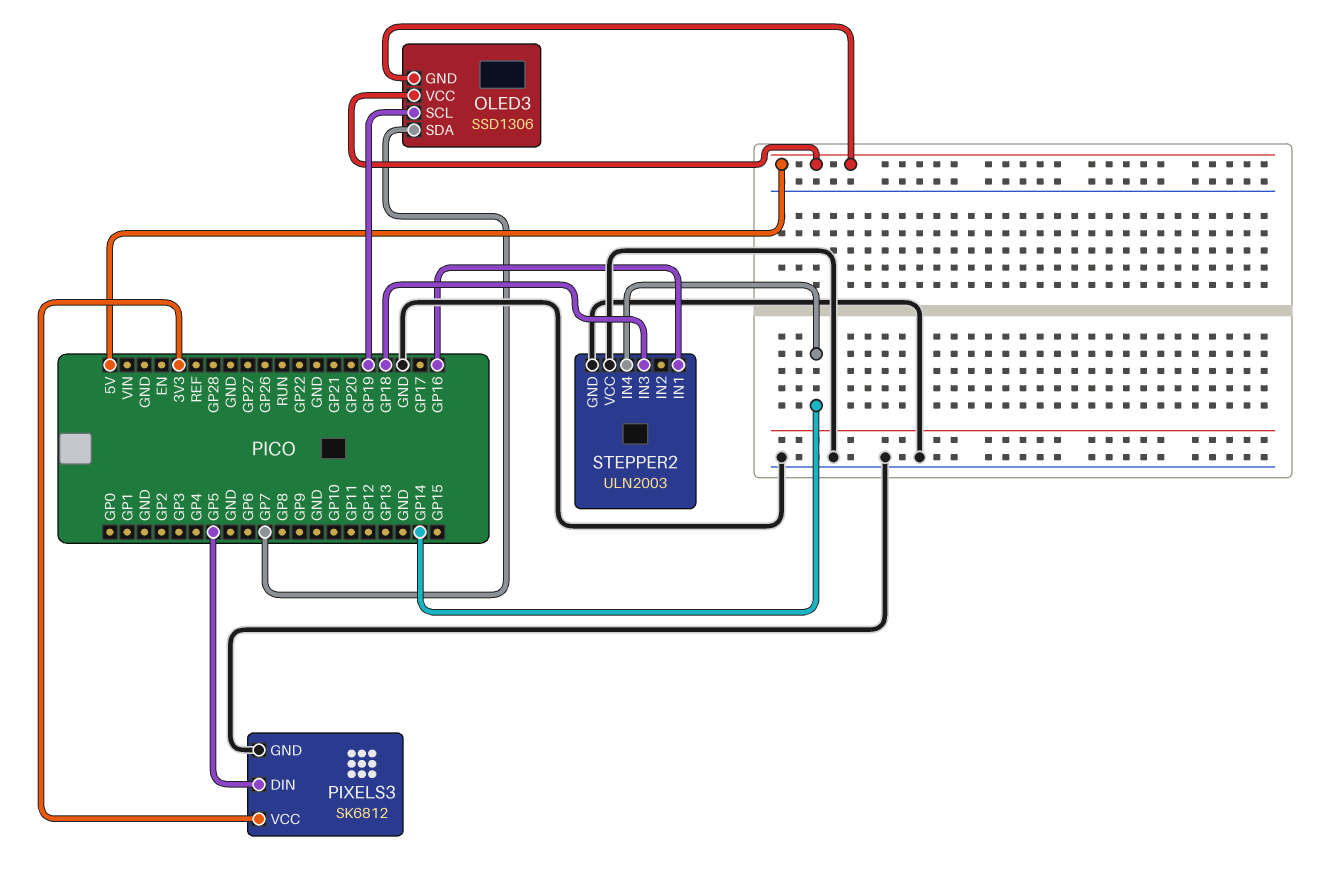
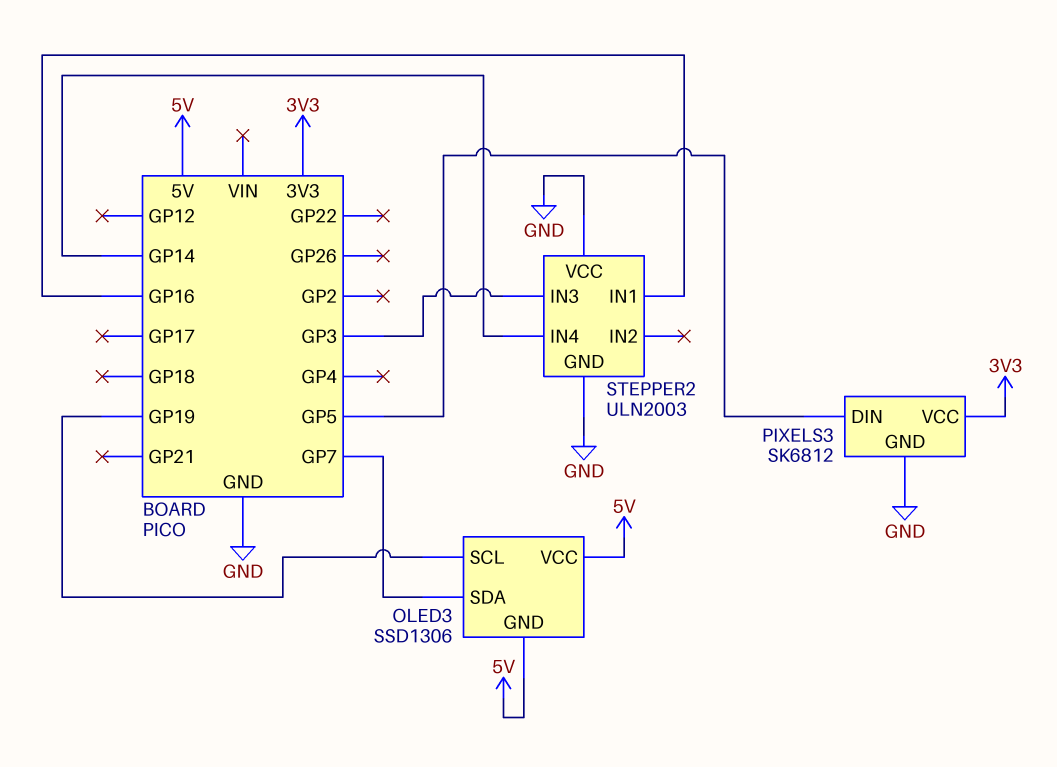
STEPPER2 pin IN3: GP18 -> GP3

